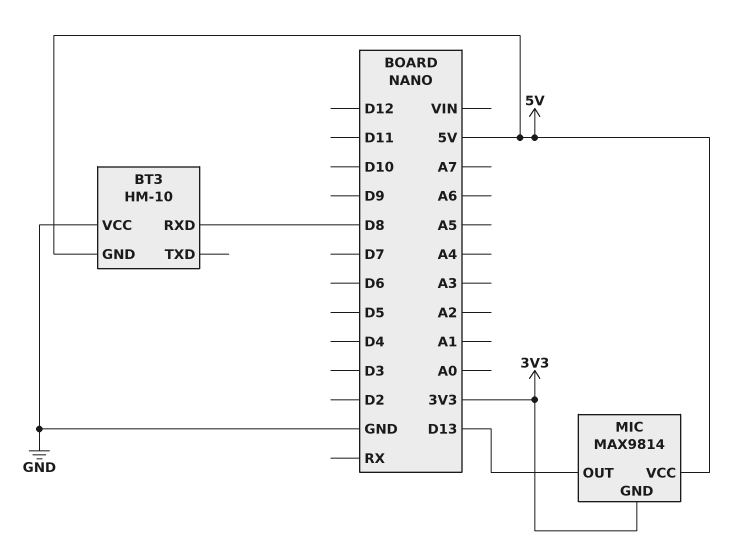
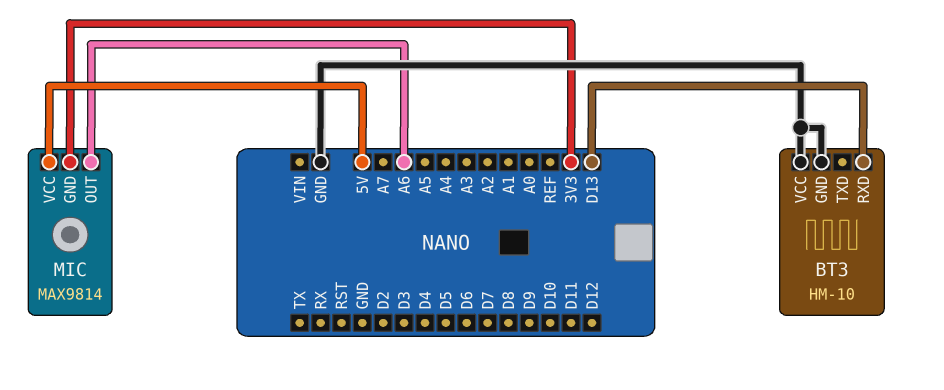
BT3 pin GND: 5V -> GND
BT3 pin RXD: D8 -> D13
MIC pin OUT: D13 -> A6

